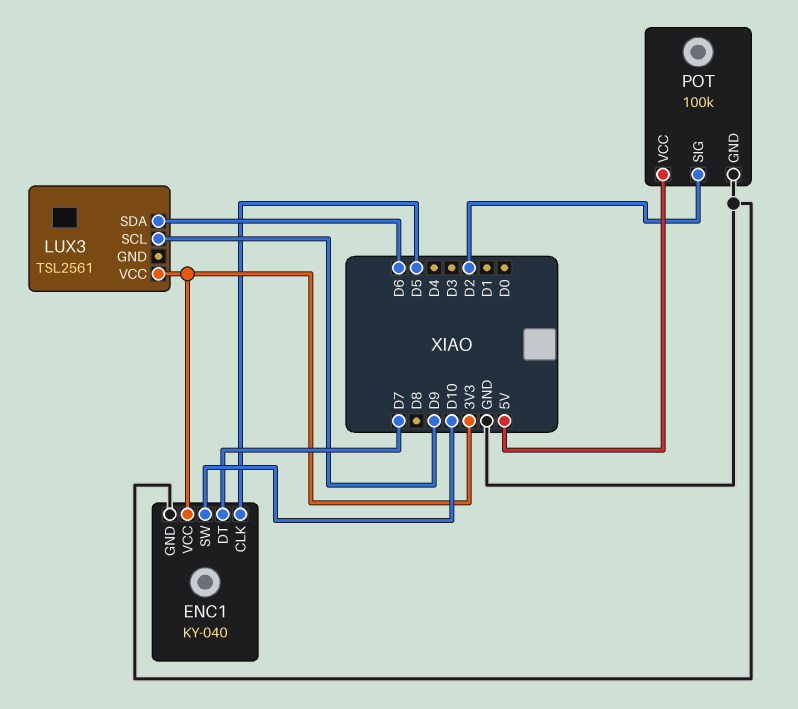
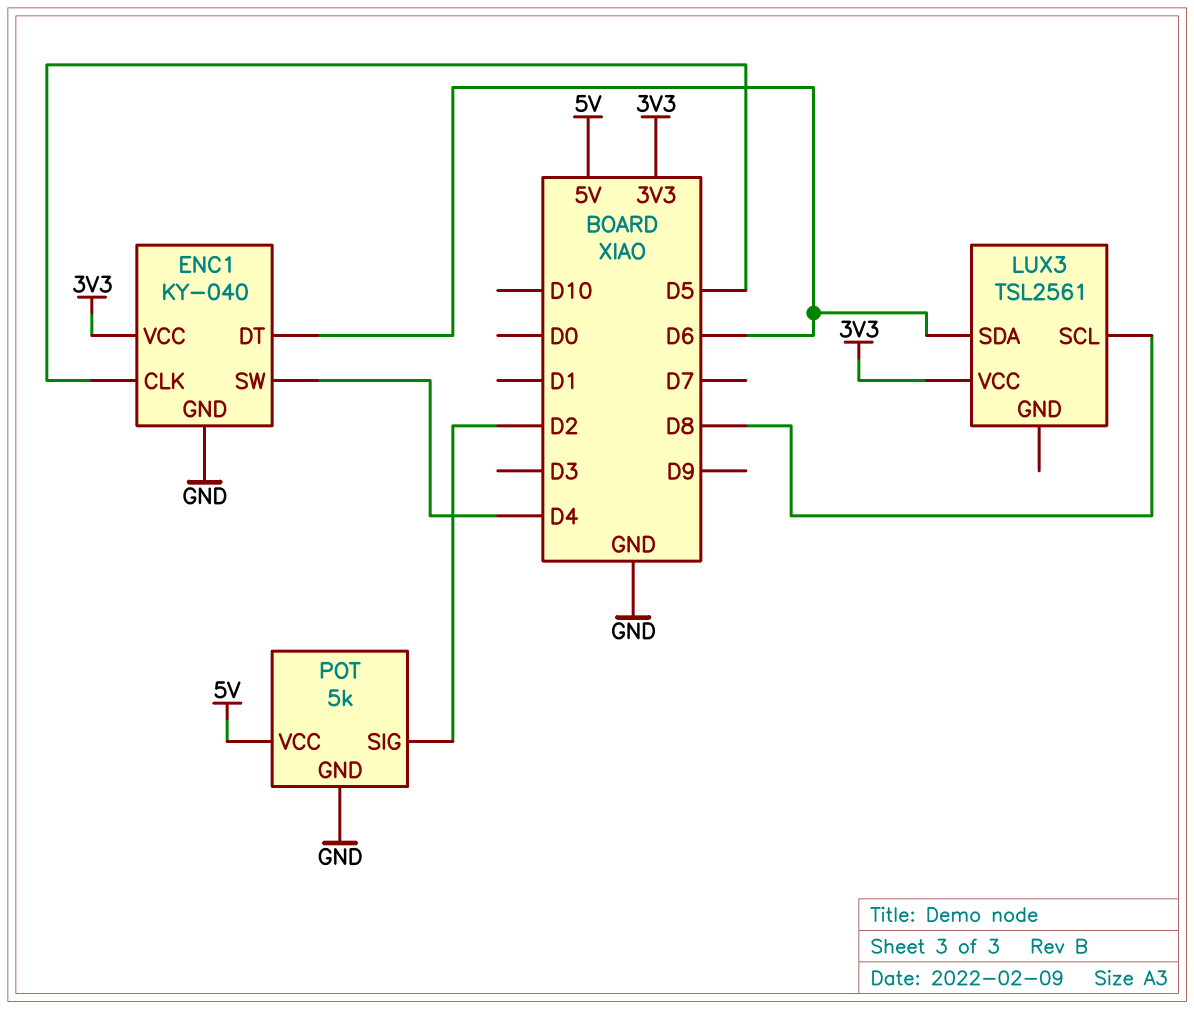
ENC1 pin DT: D7 -> D6
ENC1 pin SW: D10 -> D4
LUX3 pin SCL: D9 -> D8
POT: 100k -> 5k

